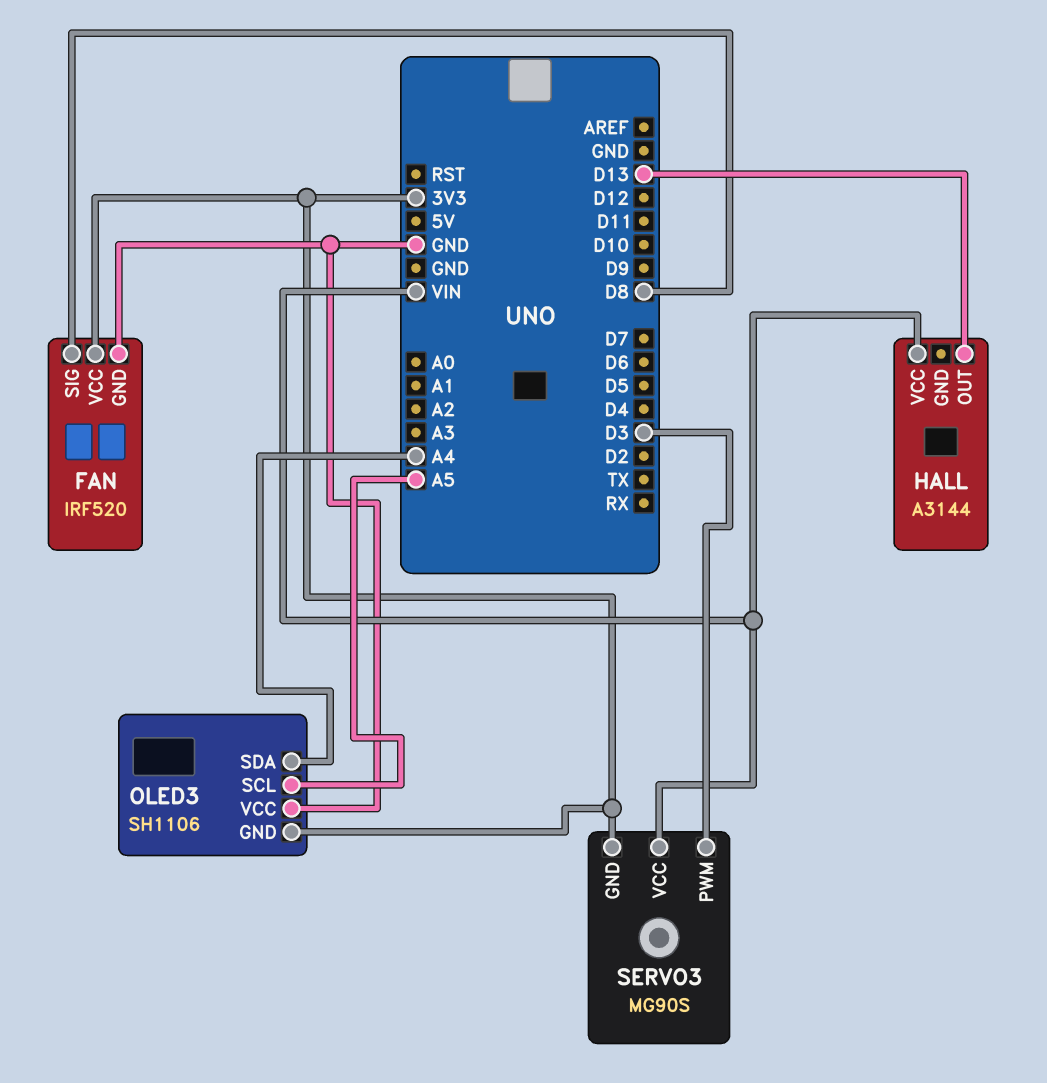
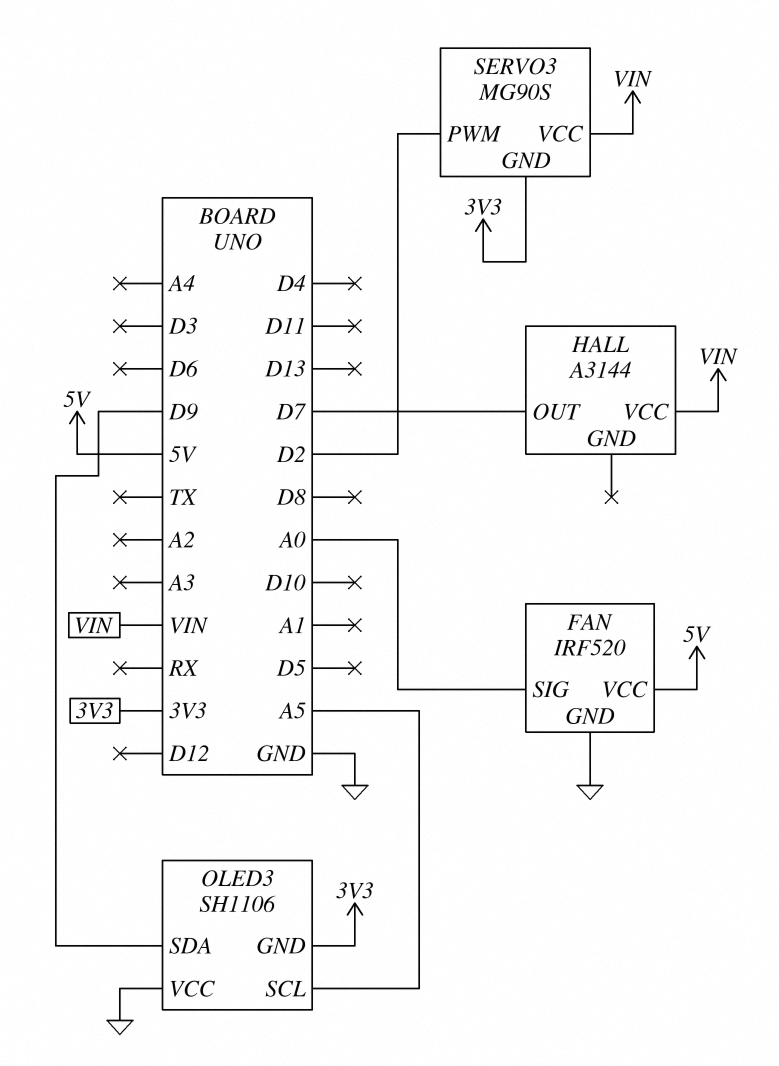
FAN pin SIG: D8 -> A0
FAN pin VCC: 3V3 -> 5V
HALL pin OUT: D13 -> D7
OLED3 pin SDA: A4 -> D9
SERVO3 pin PWM: D3 -> D2

